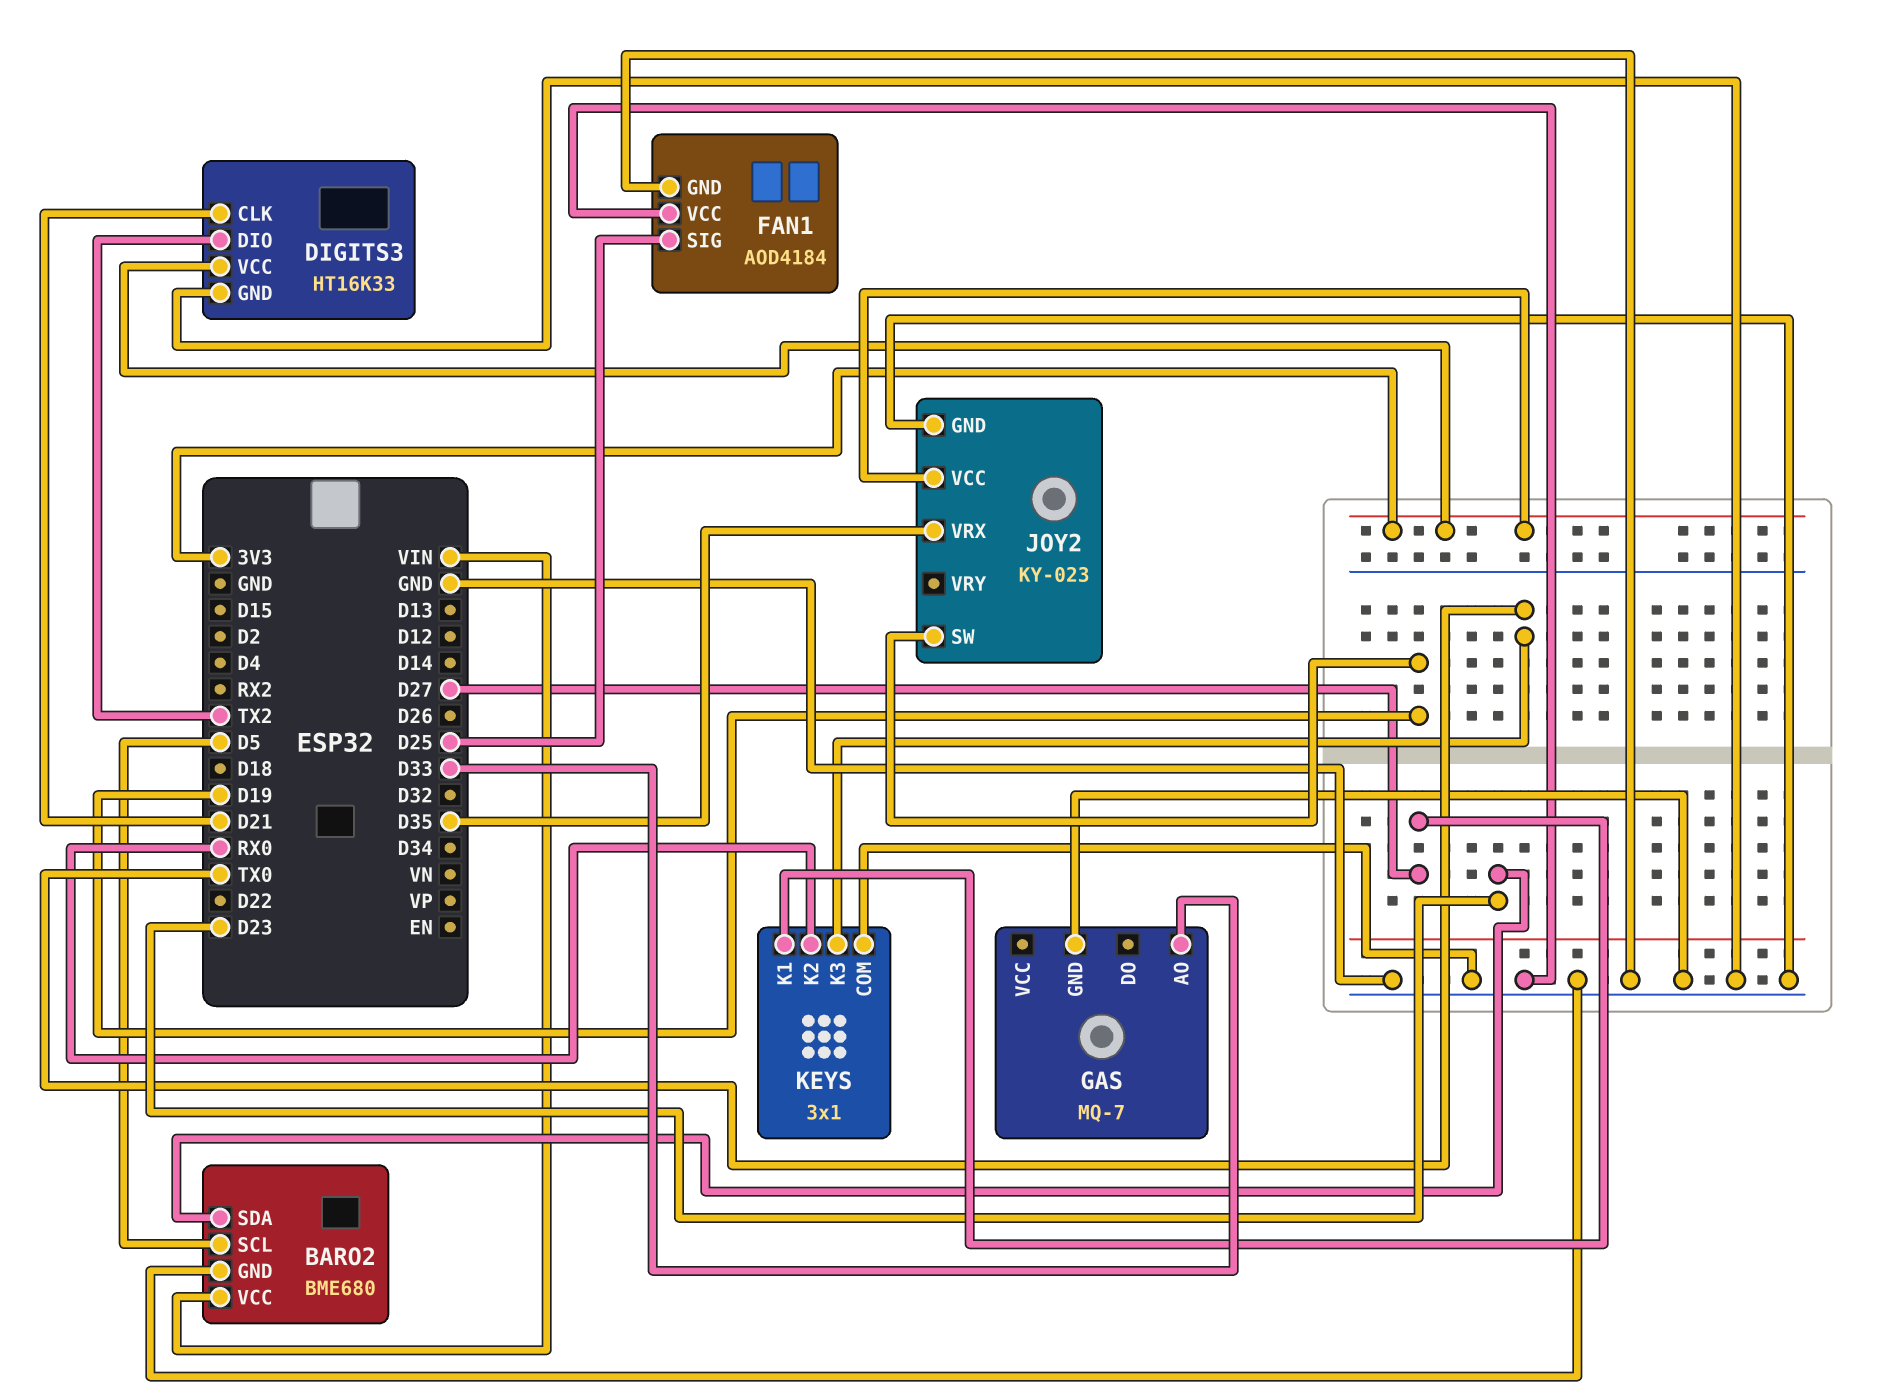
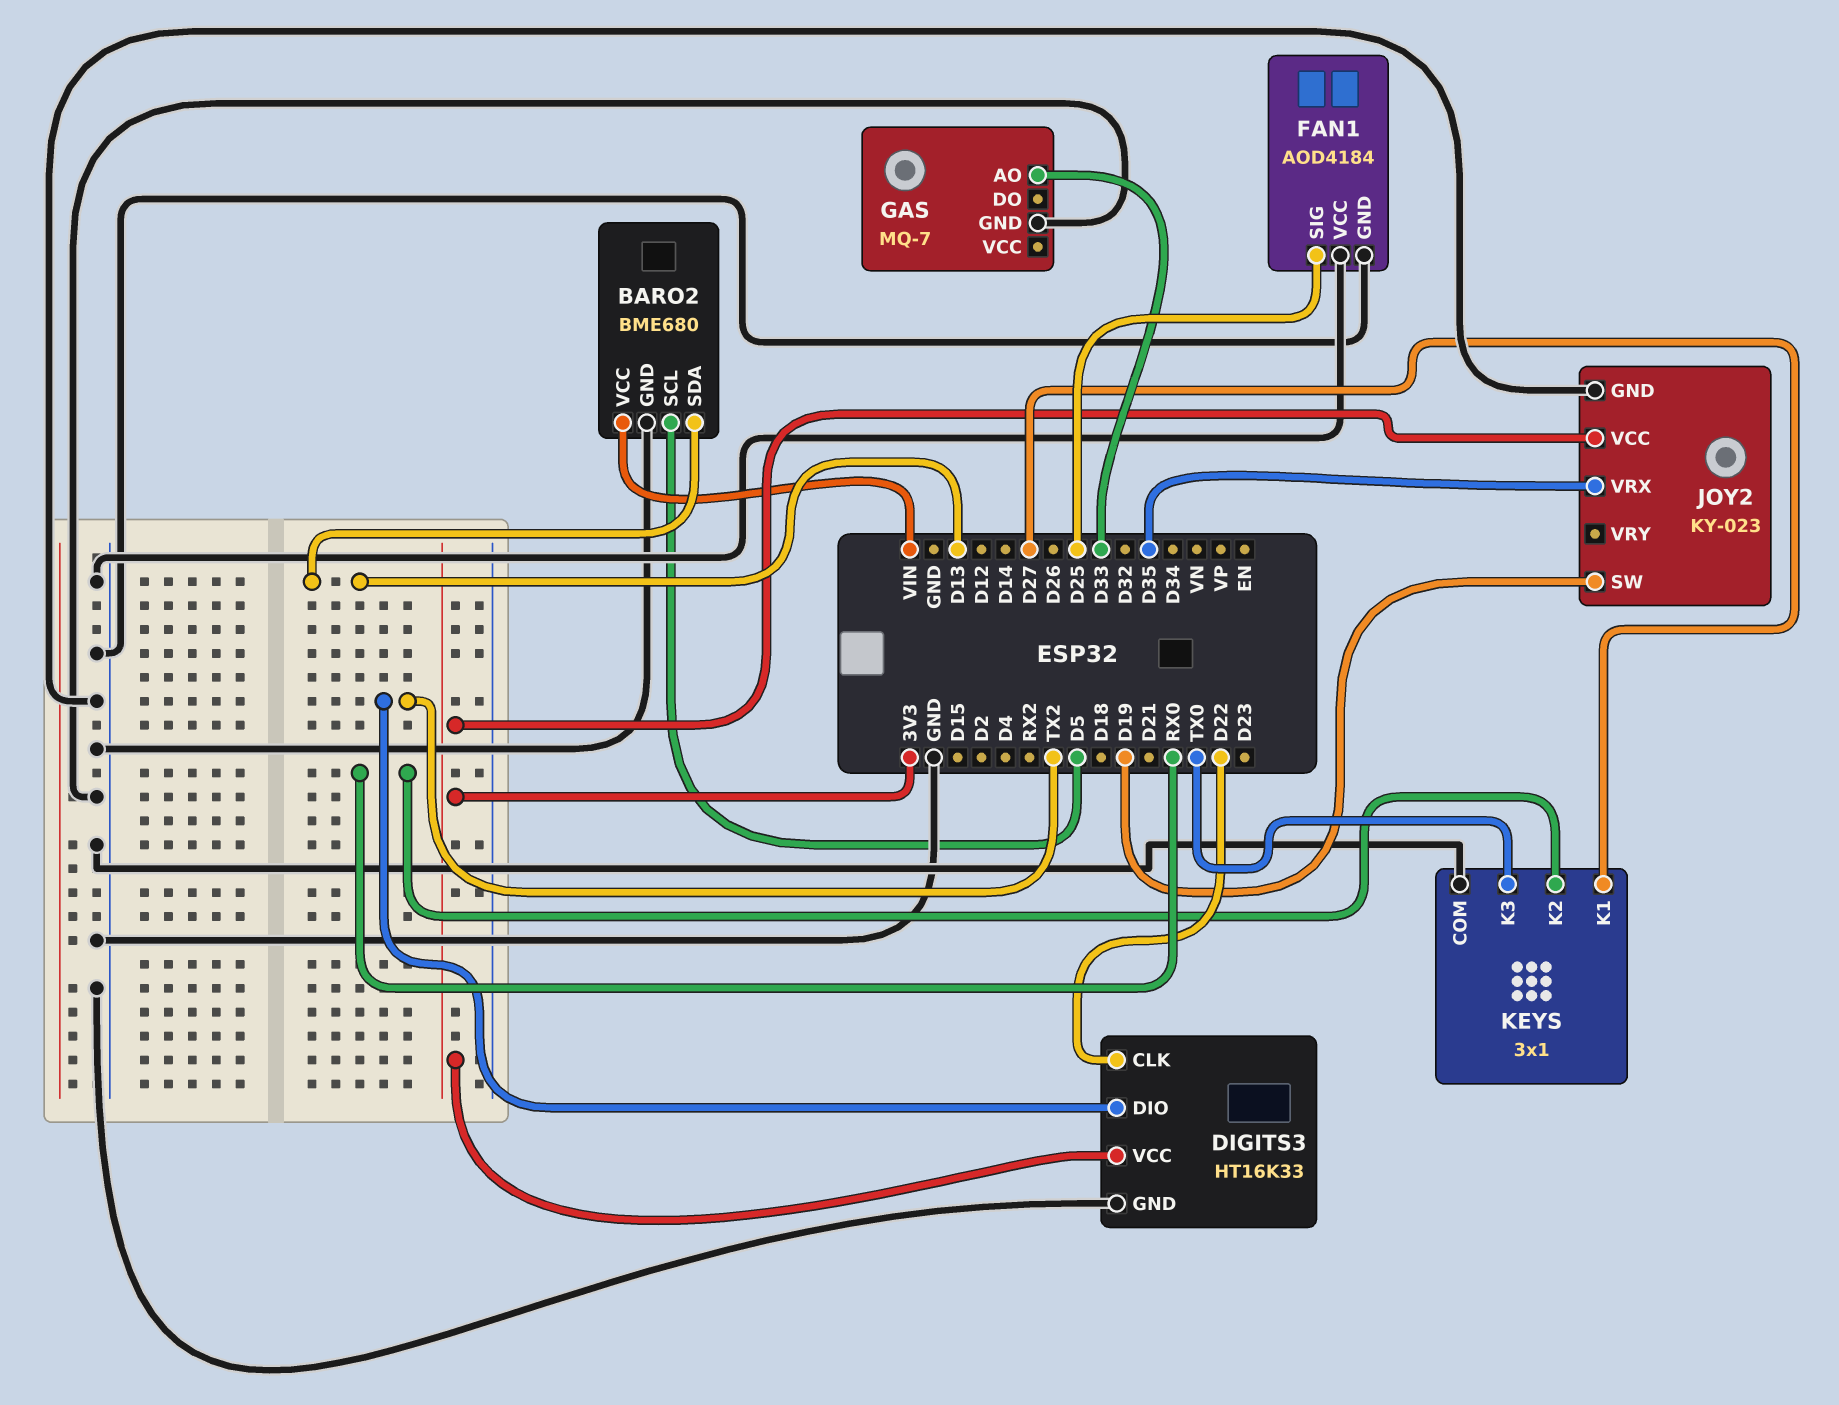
BARO2 pin SDA: D23 -> D13
DIGITS3 pin CLK: D21 -> D22

